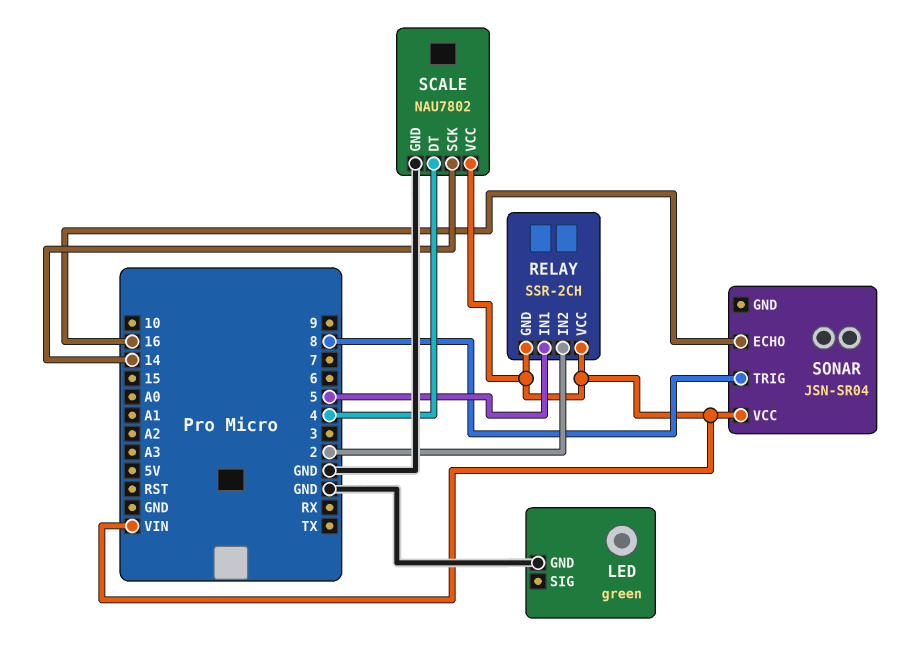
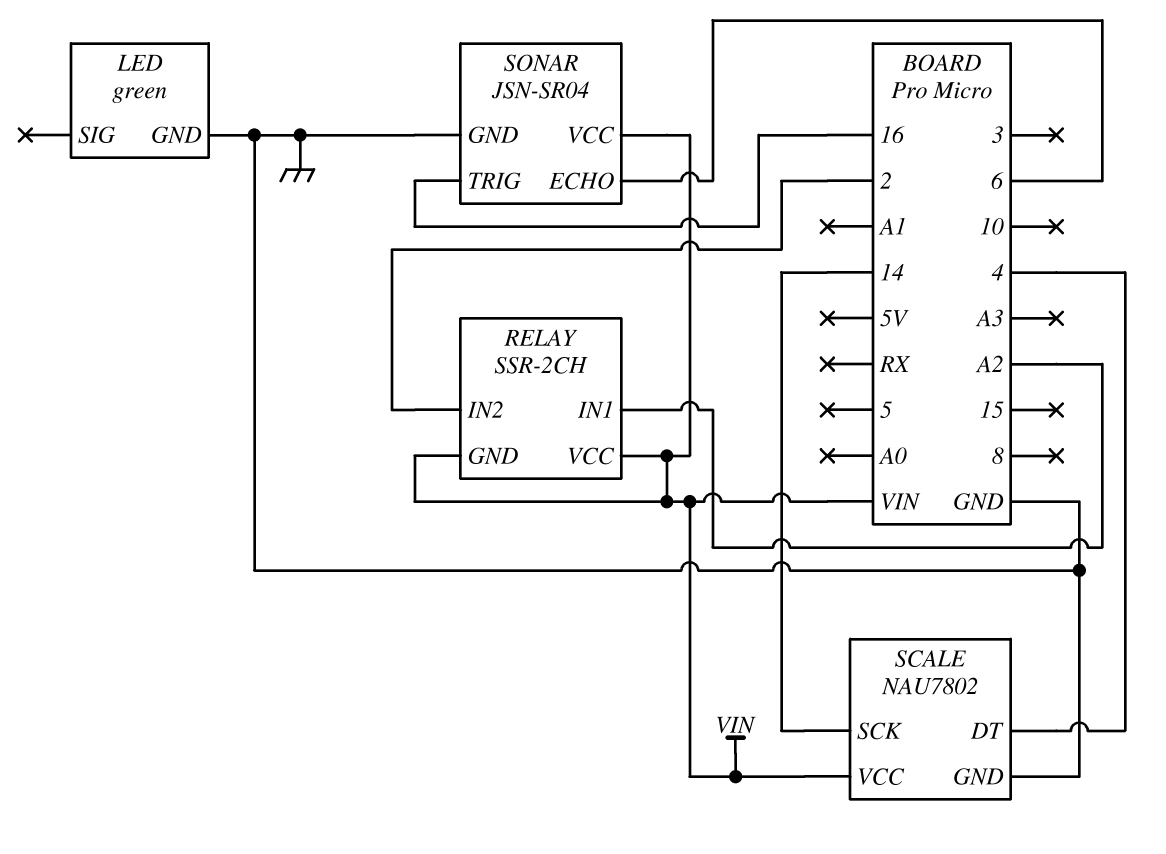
RELAY pin IN1: 5 -> A2
SONAR pin ECHO: 16 -> 6
SONAR pin GND: none -> GND
SONAR pin TRIG: 8 -> 16

